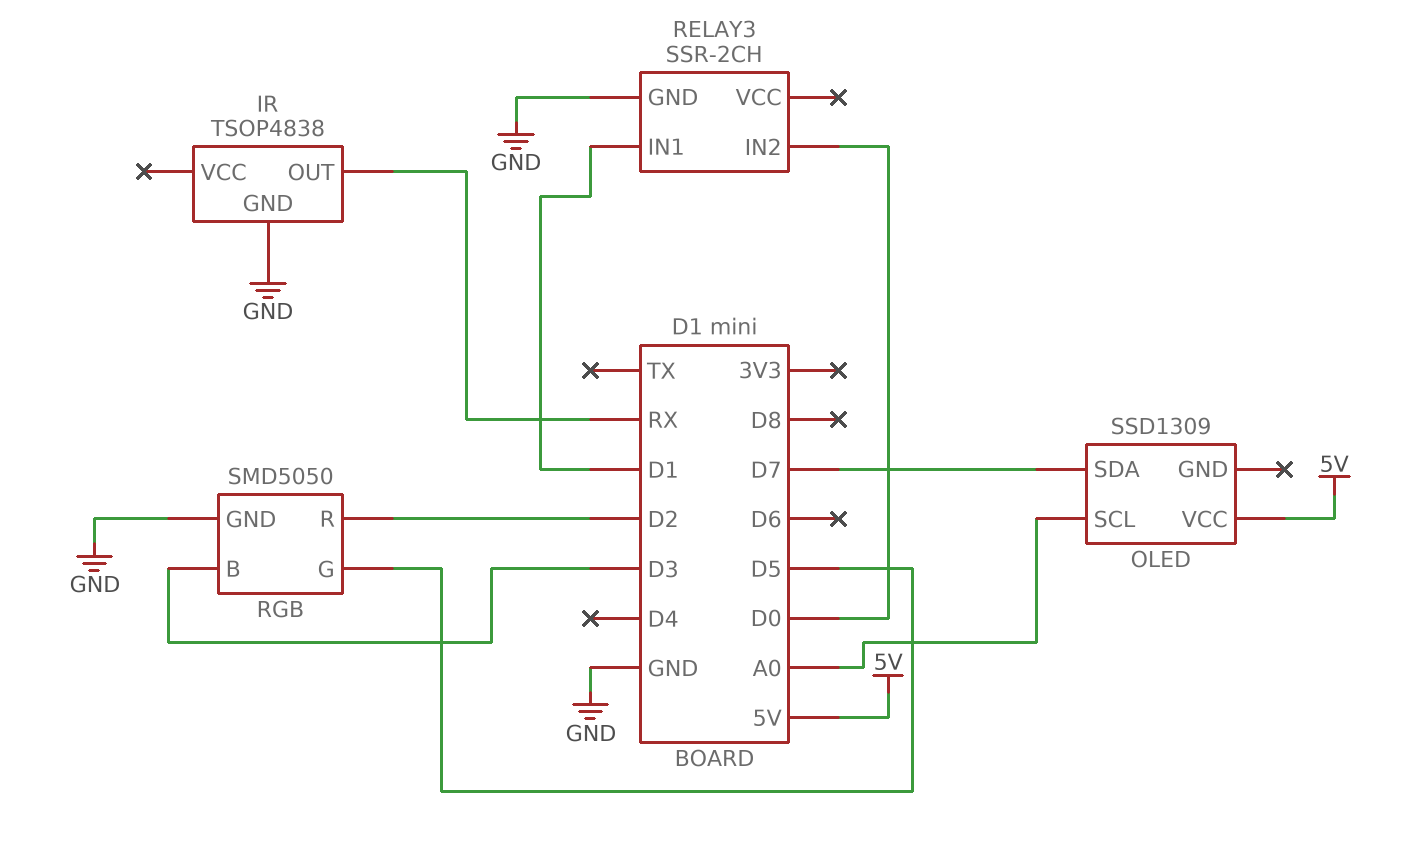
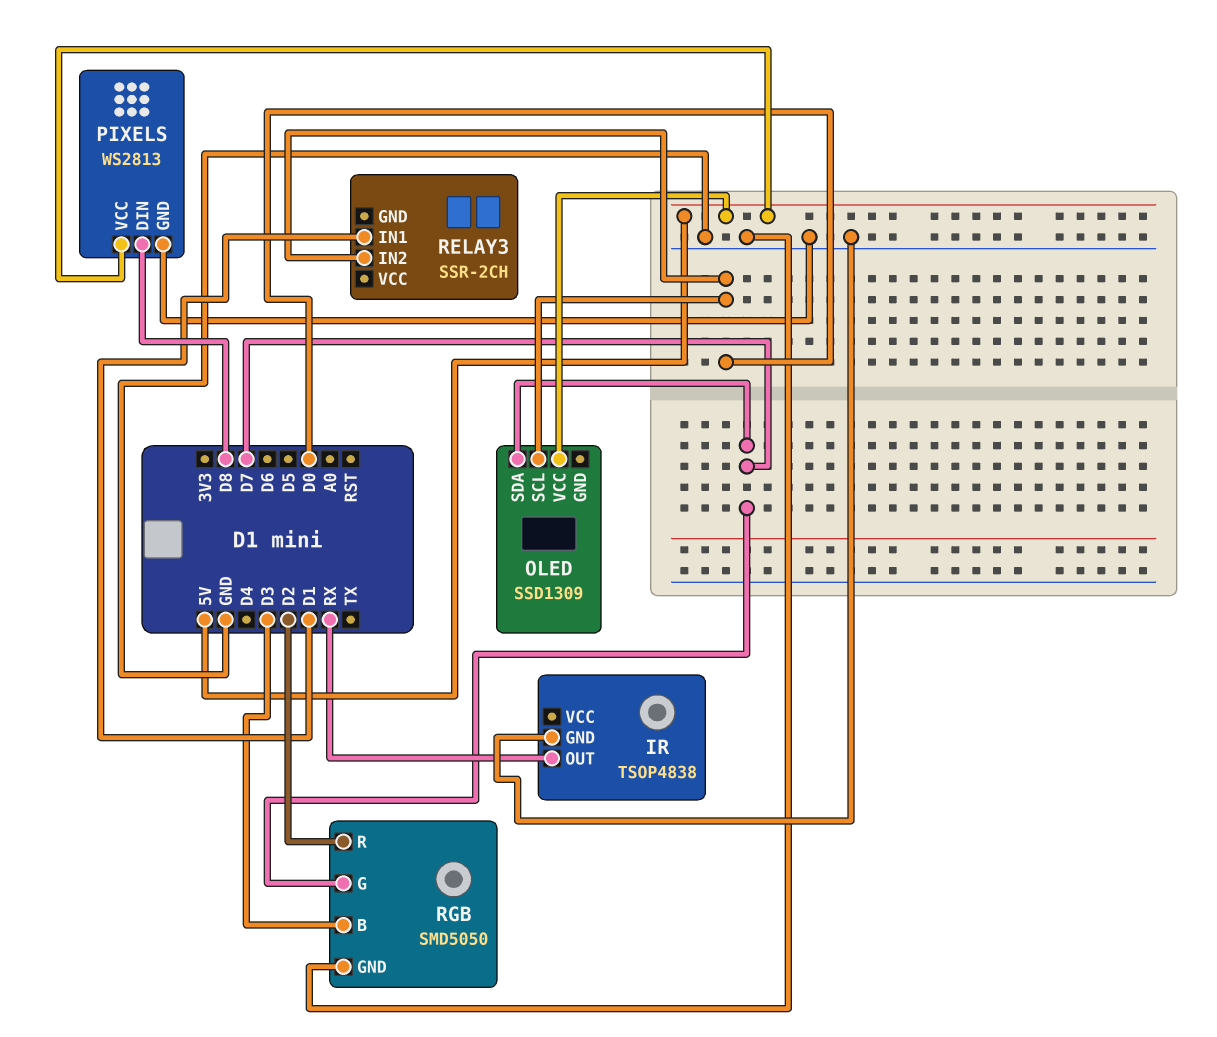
OLED pin SCL: A0 -> D0
PIXELS: none -> WS2813
PIXELS pin DIN: none -> D8
PIXELS pin GND: none -> GND
PIXELS pin VCC: none -> 5V
RELAY3 pin GND: GND -> none
RGB pin G: D5 -> D7

